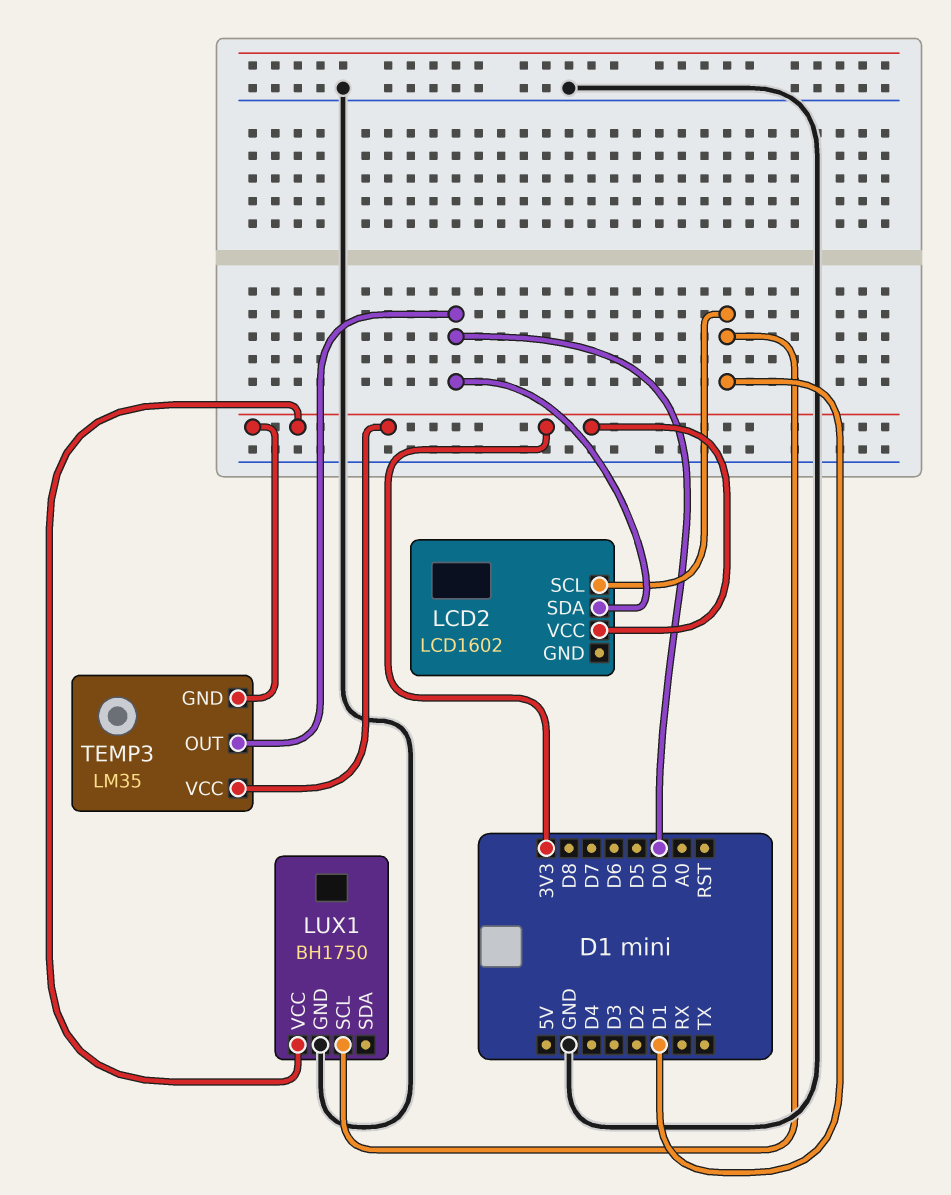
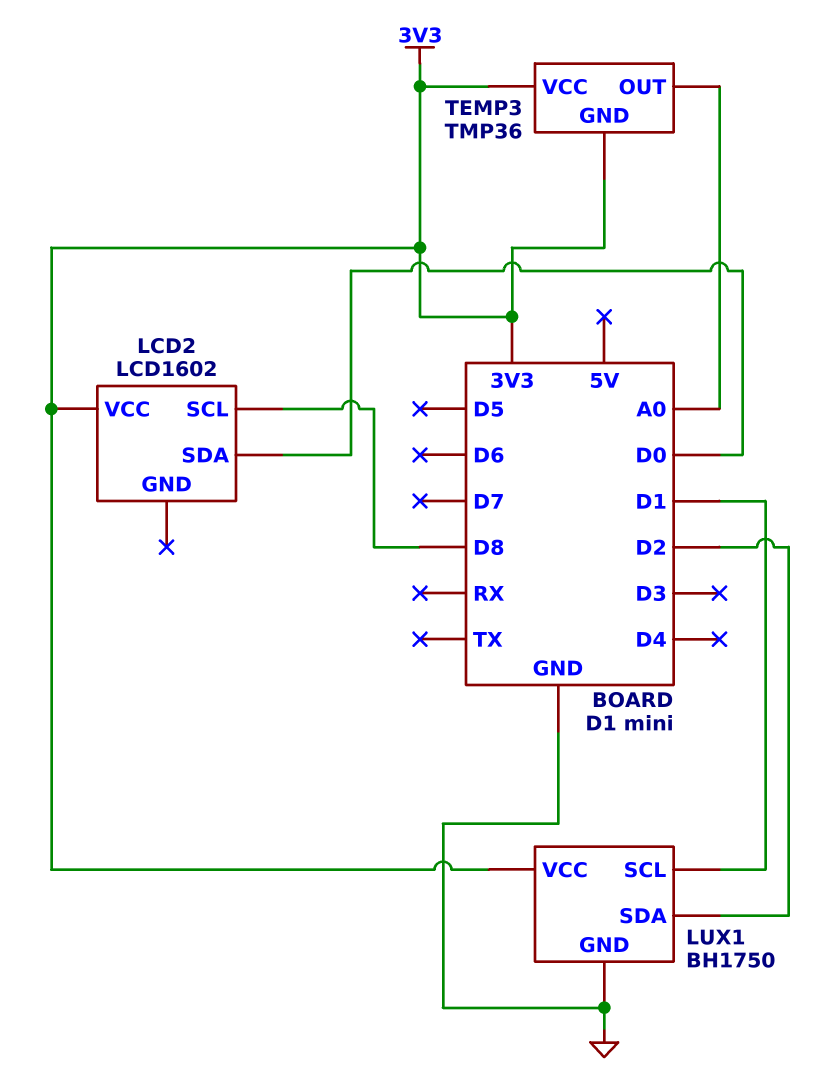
LCD2 pin SCL: D1 -> D8
LUX1 pin SDA: none -> D2
TEMP3: LM35 -> TMP36
TEMP3 pin OUT: D0 -> A0

